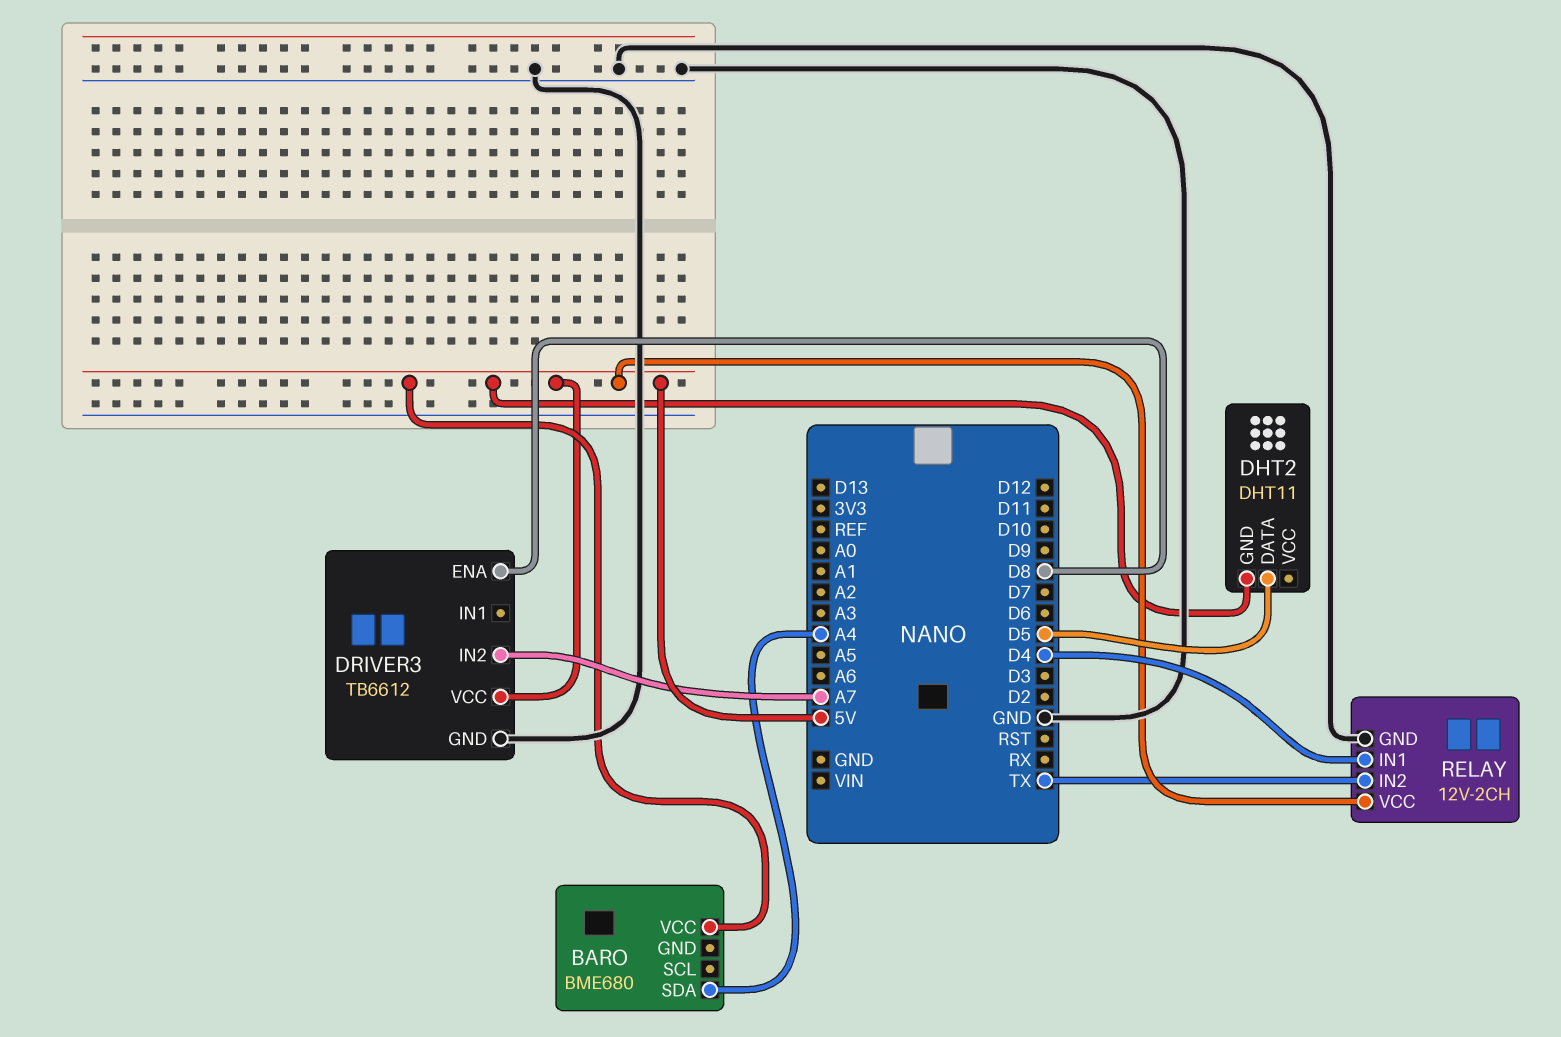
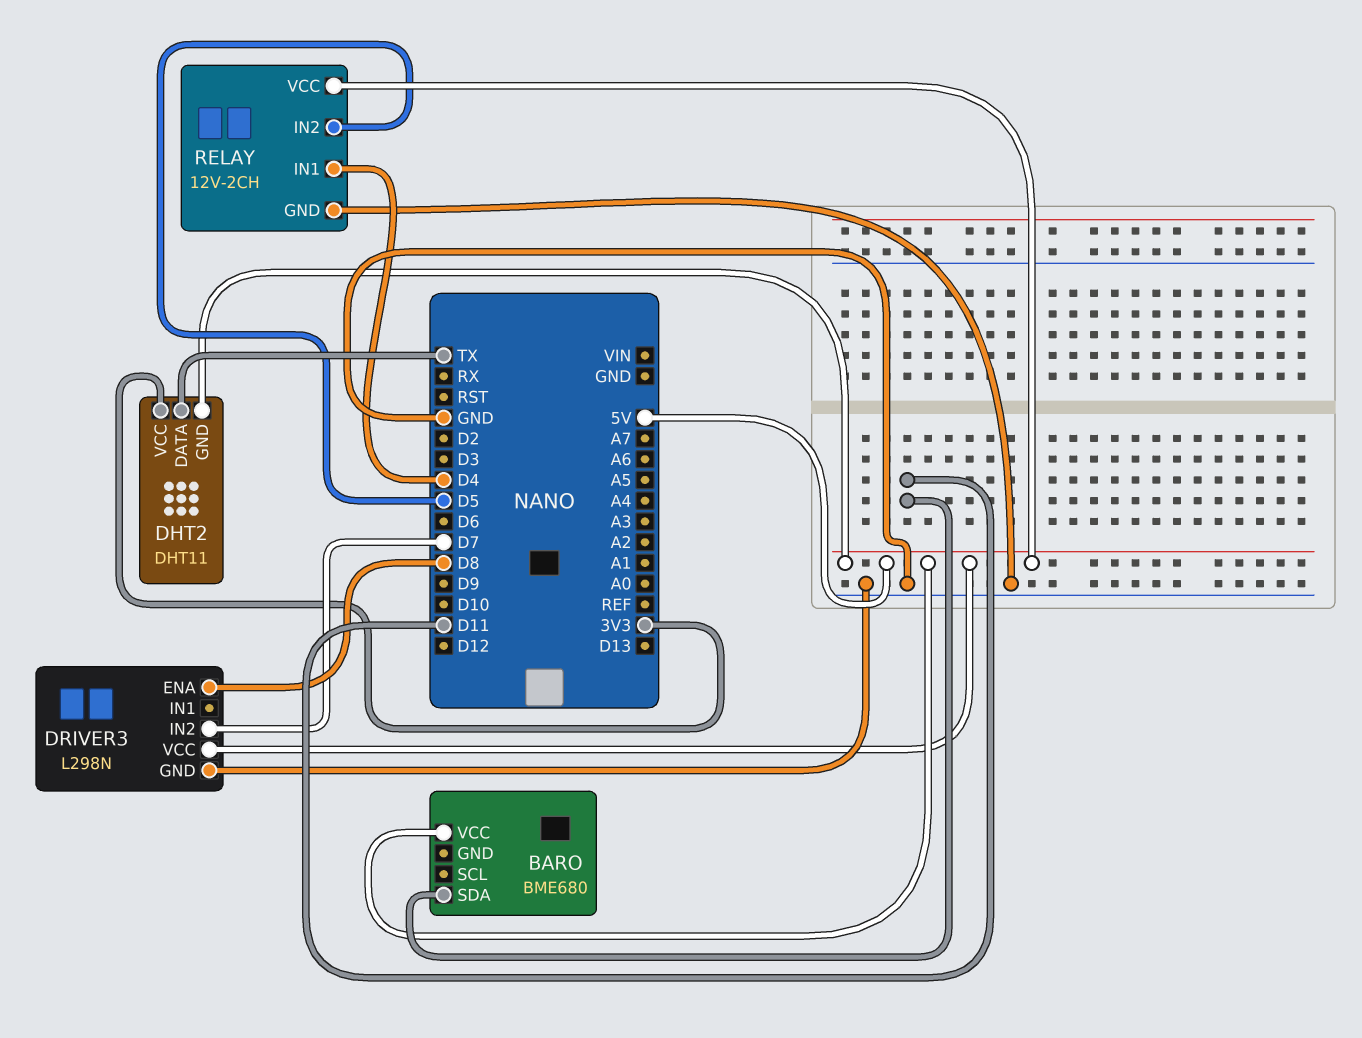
BARO pin SDA: A4 -> D11
DHT2 pin DATA: D5 -> TX
DHT2 pin VCC: none -> 3V3
DRIVER3: TB6612 -> L298N
DRIVER3 pin IN2: A7 -> D7
RELAY pin IN2: TX -> D5

